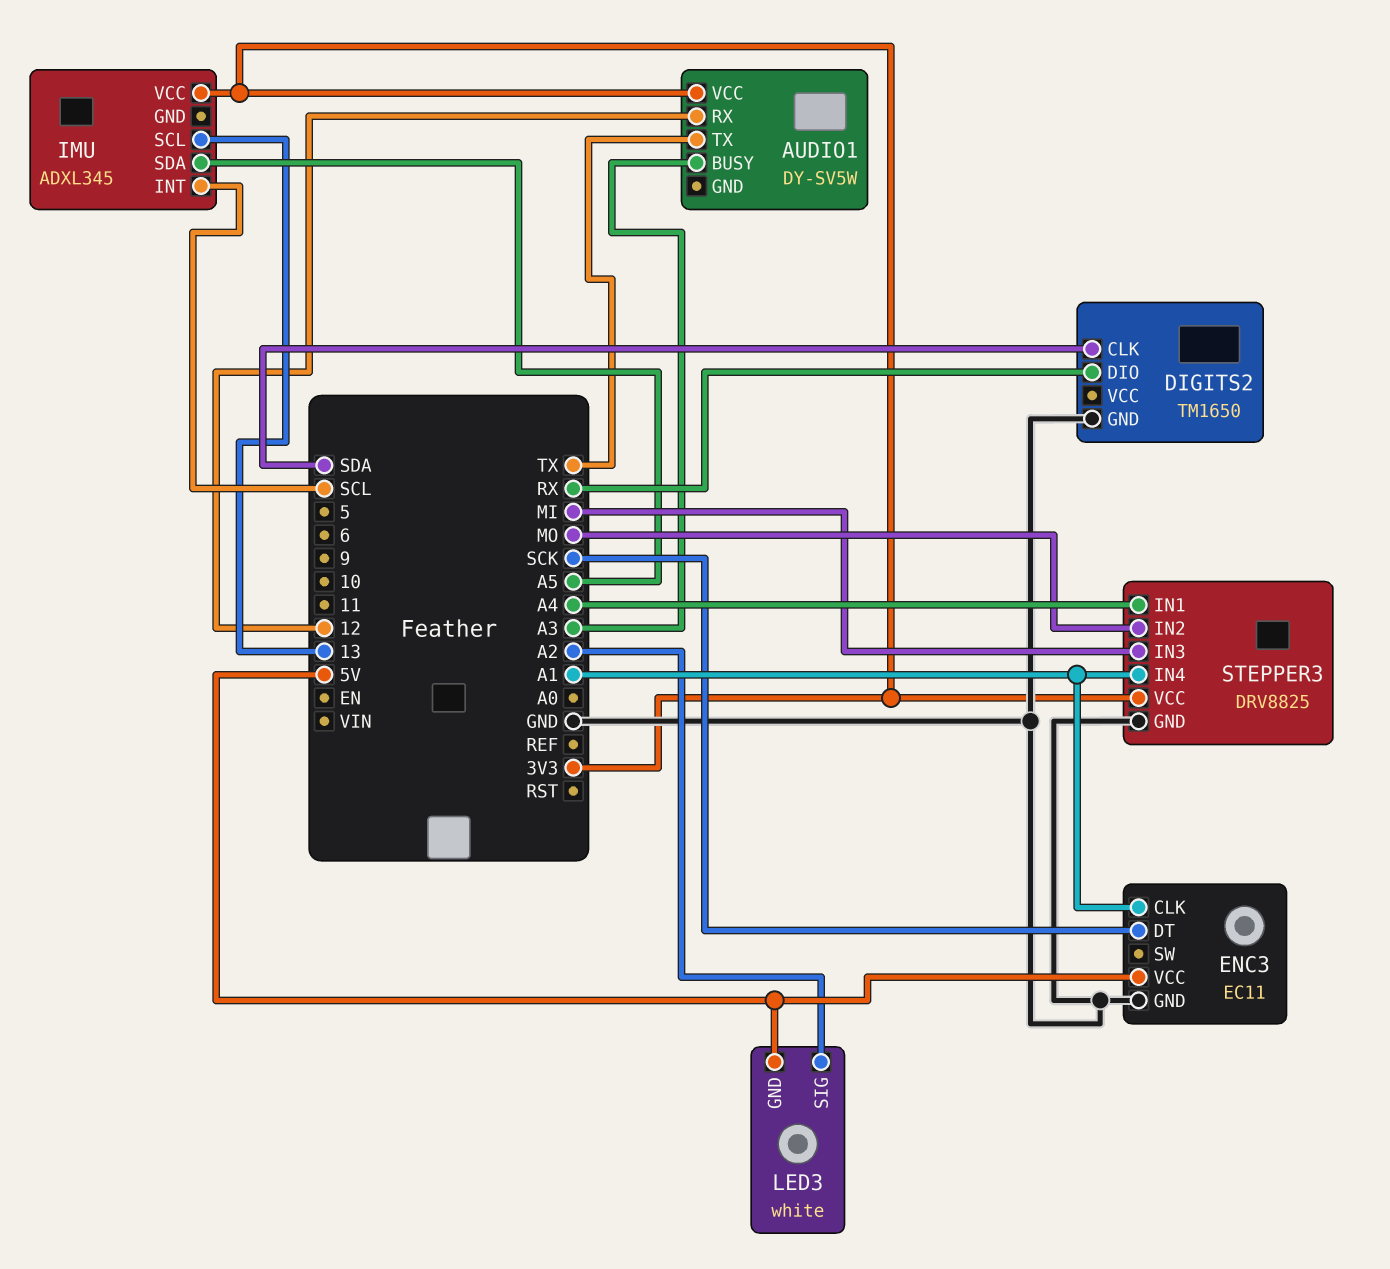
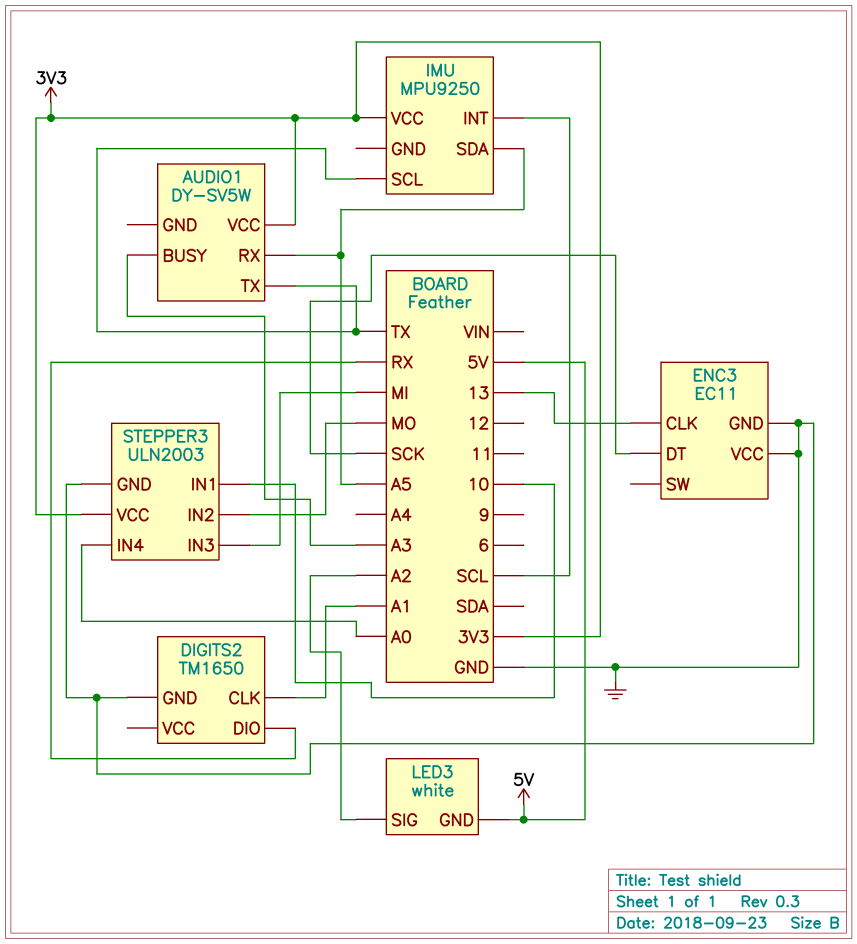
AUDIO1 pin RX: 12 -> A5
DIGITS2 pin CLK: SDA -> A1
ENC3 pin CLK: A1 -> 13
ENC3 pin VCC: 5V -> GND
IMU: ADXL345 -> MPU9250
IMU pin SCL: 13 -> TX
STEPPER3: DRV8825 -> ULN2003
STEPPER3 pin IN1: A4 -> 10
STEPPER3 pin IN4: A1 -> A0

